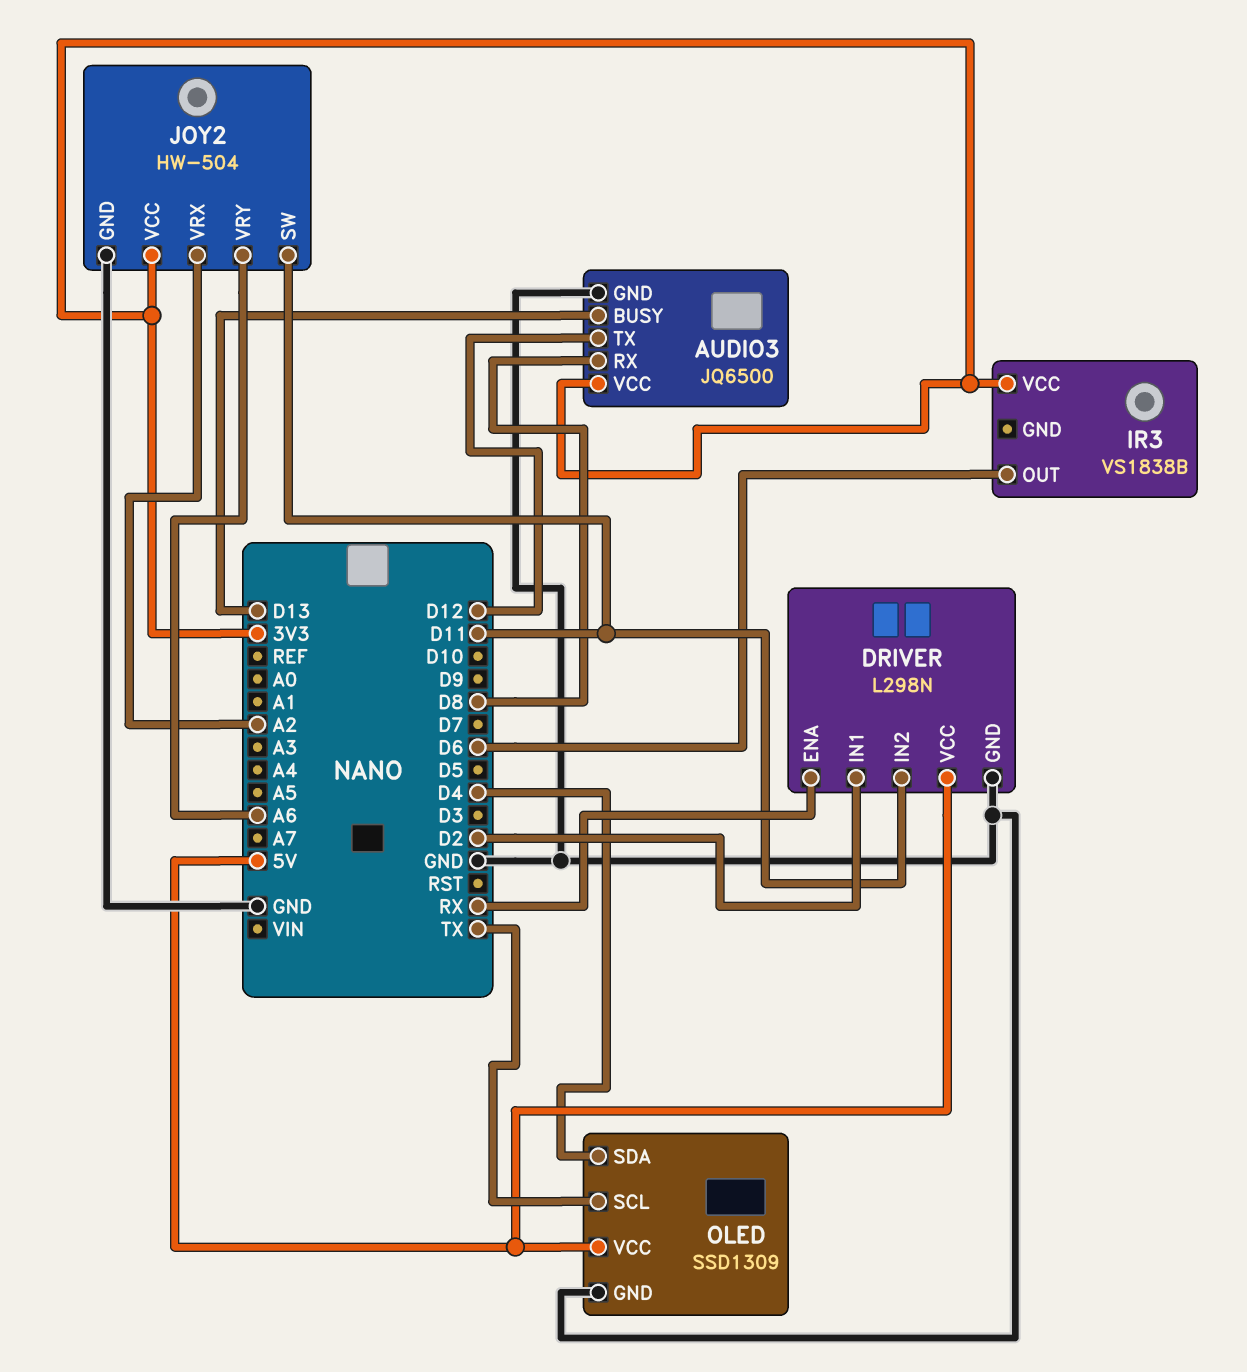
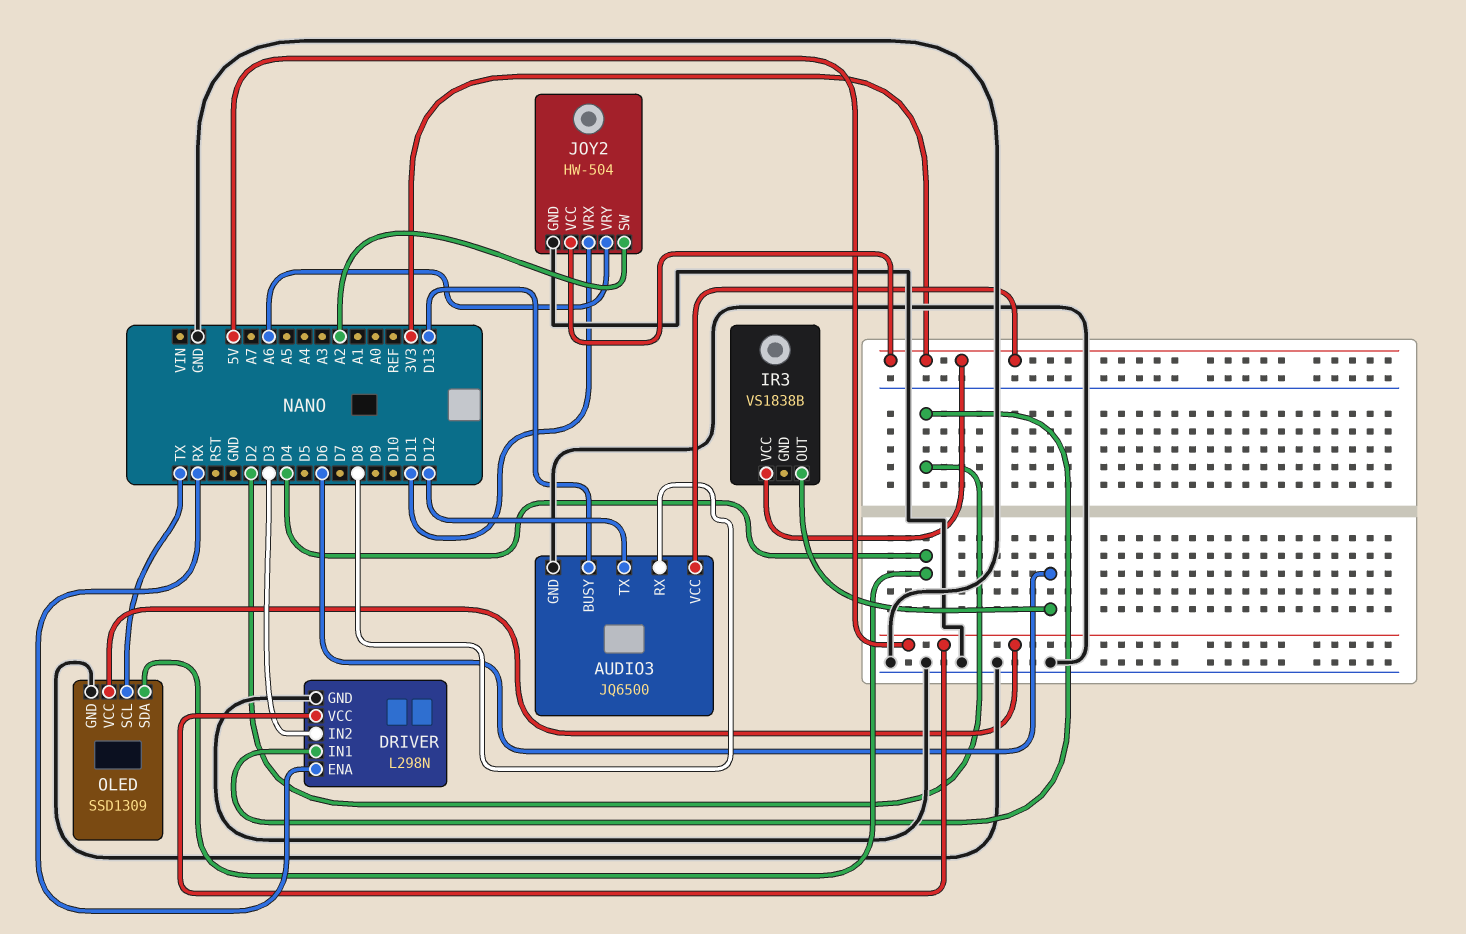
DRIVER pin IN2: D11 -> D3
JOY2 pin SW: D11 -> A2
JOY2 pin VRX: A2 -> D11

